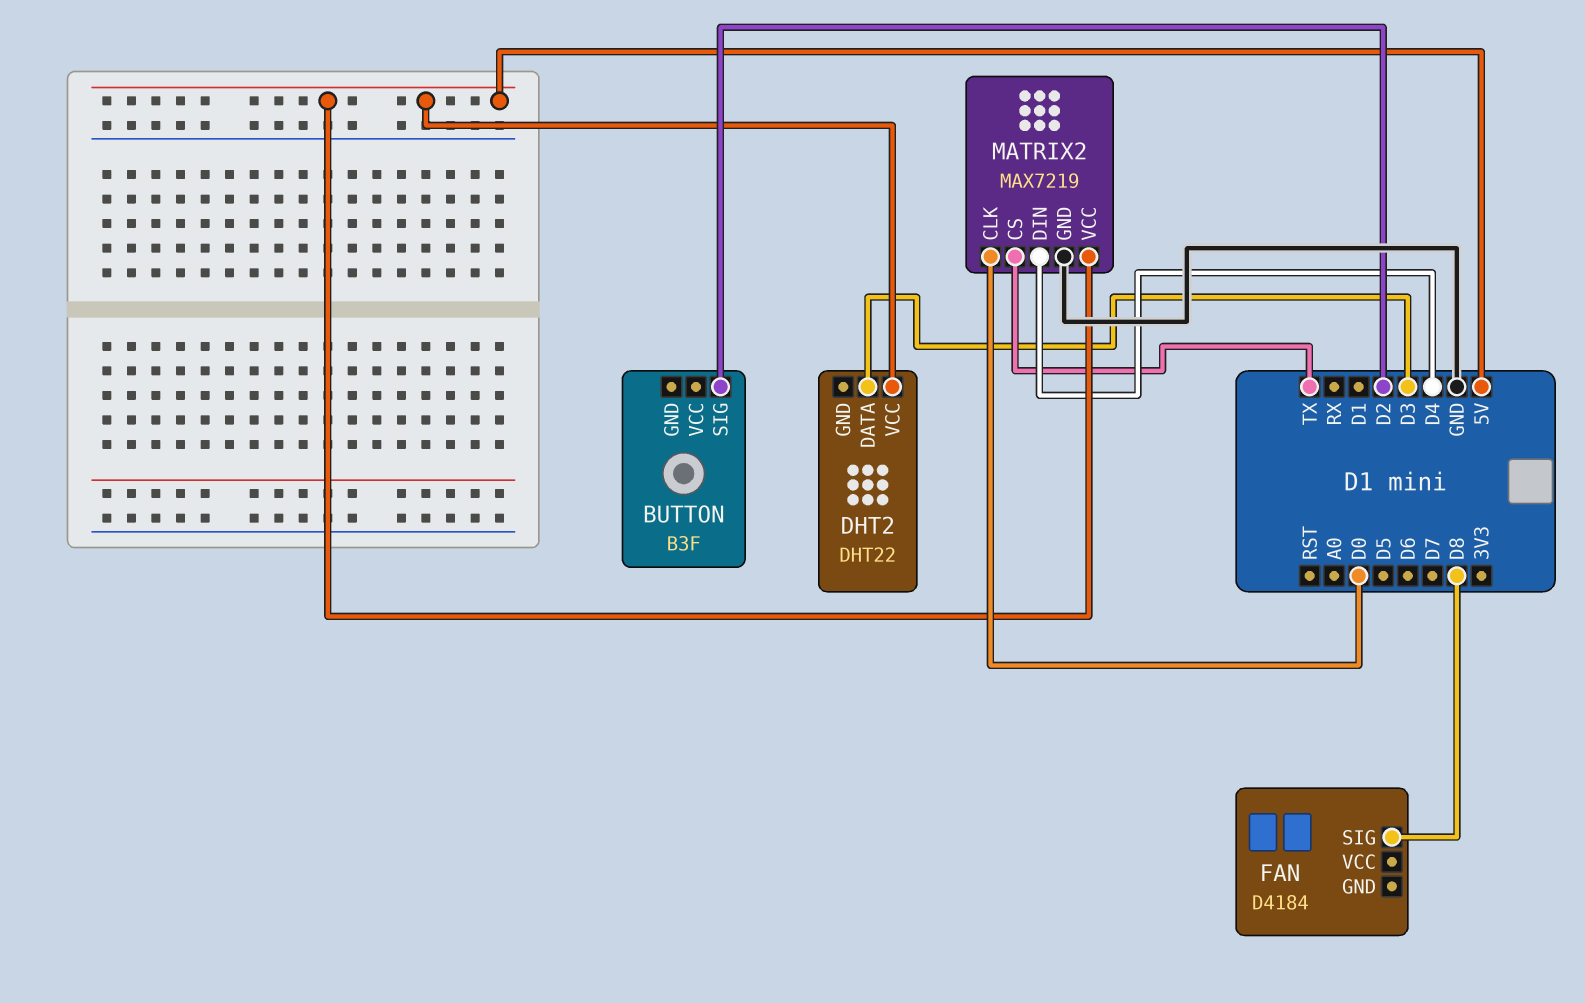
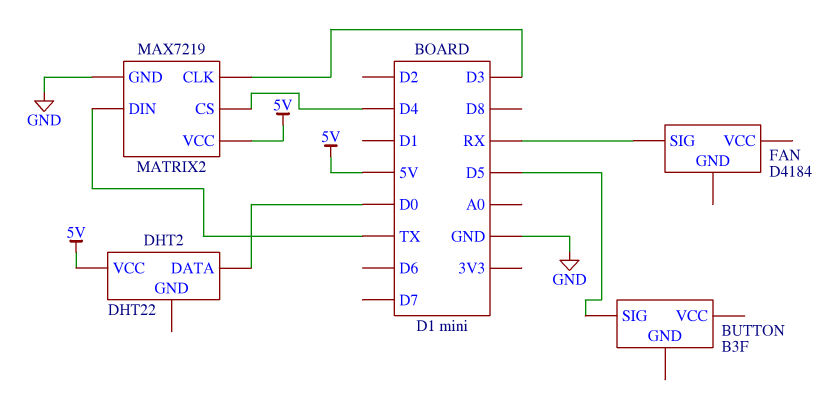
BUTTON pin SIG: D2 -> D5
DHT2 pin DATA: D3 -> D0
FAN pin SIG: D8 -> RX
MATRIX2 pin CLK: D0 -> D3
MATRIX2 pin CS: TX -> D4
MATRIX2 pin DIN: D4 -> TX

